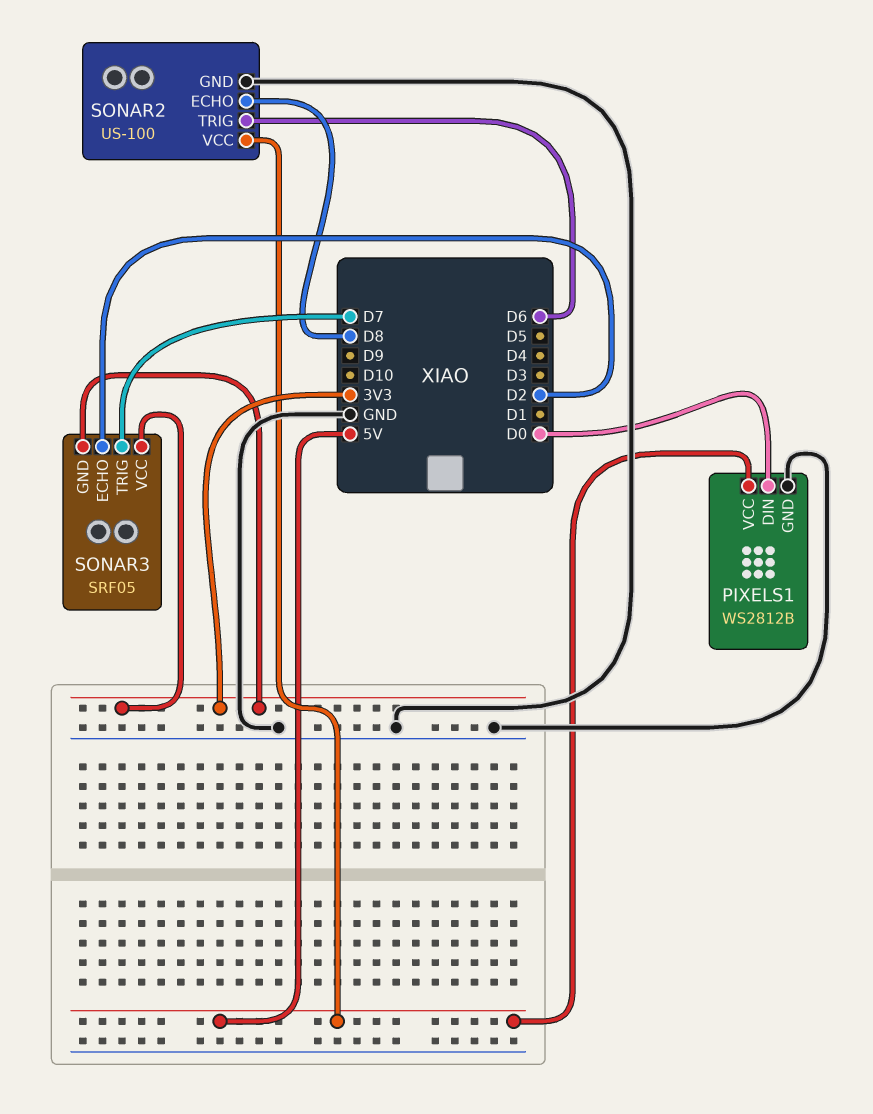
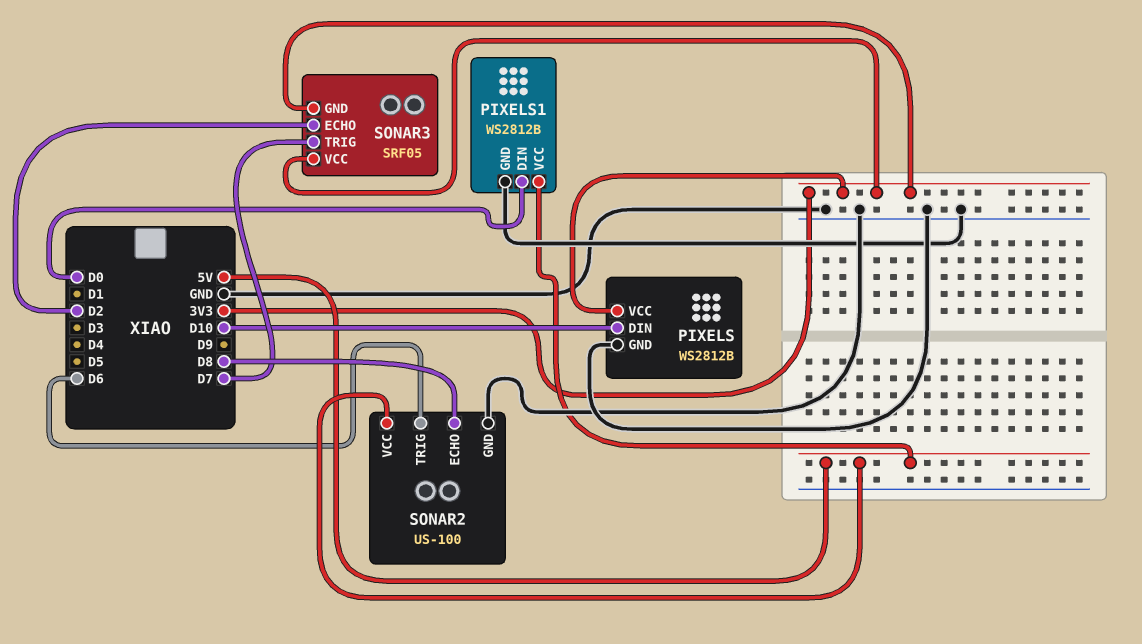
PIXELS: none -> WS2812B
PIXELS pin DIN: none -> D10
PIXELS pin GND: none -> GND
PIXELS pin VCC: none -> 3V3

